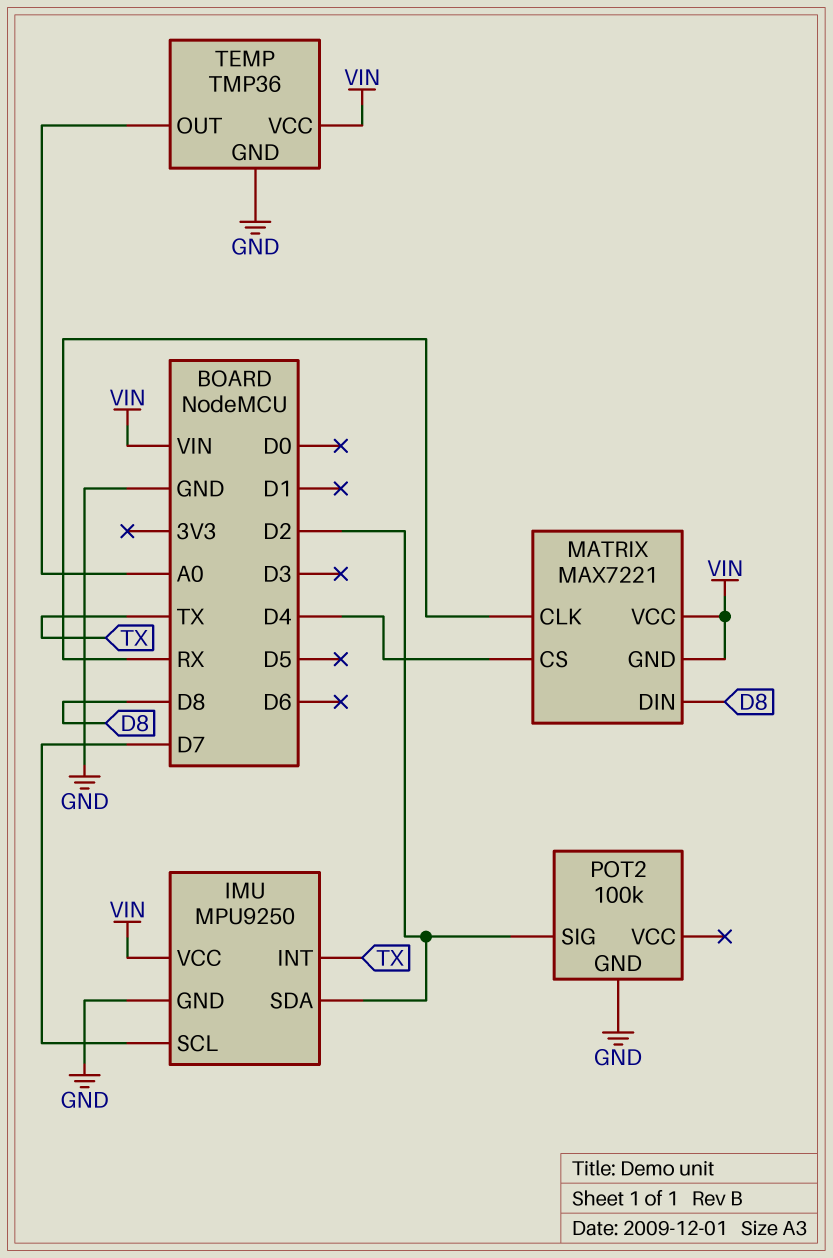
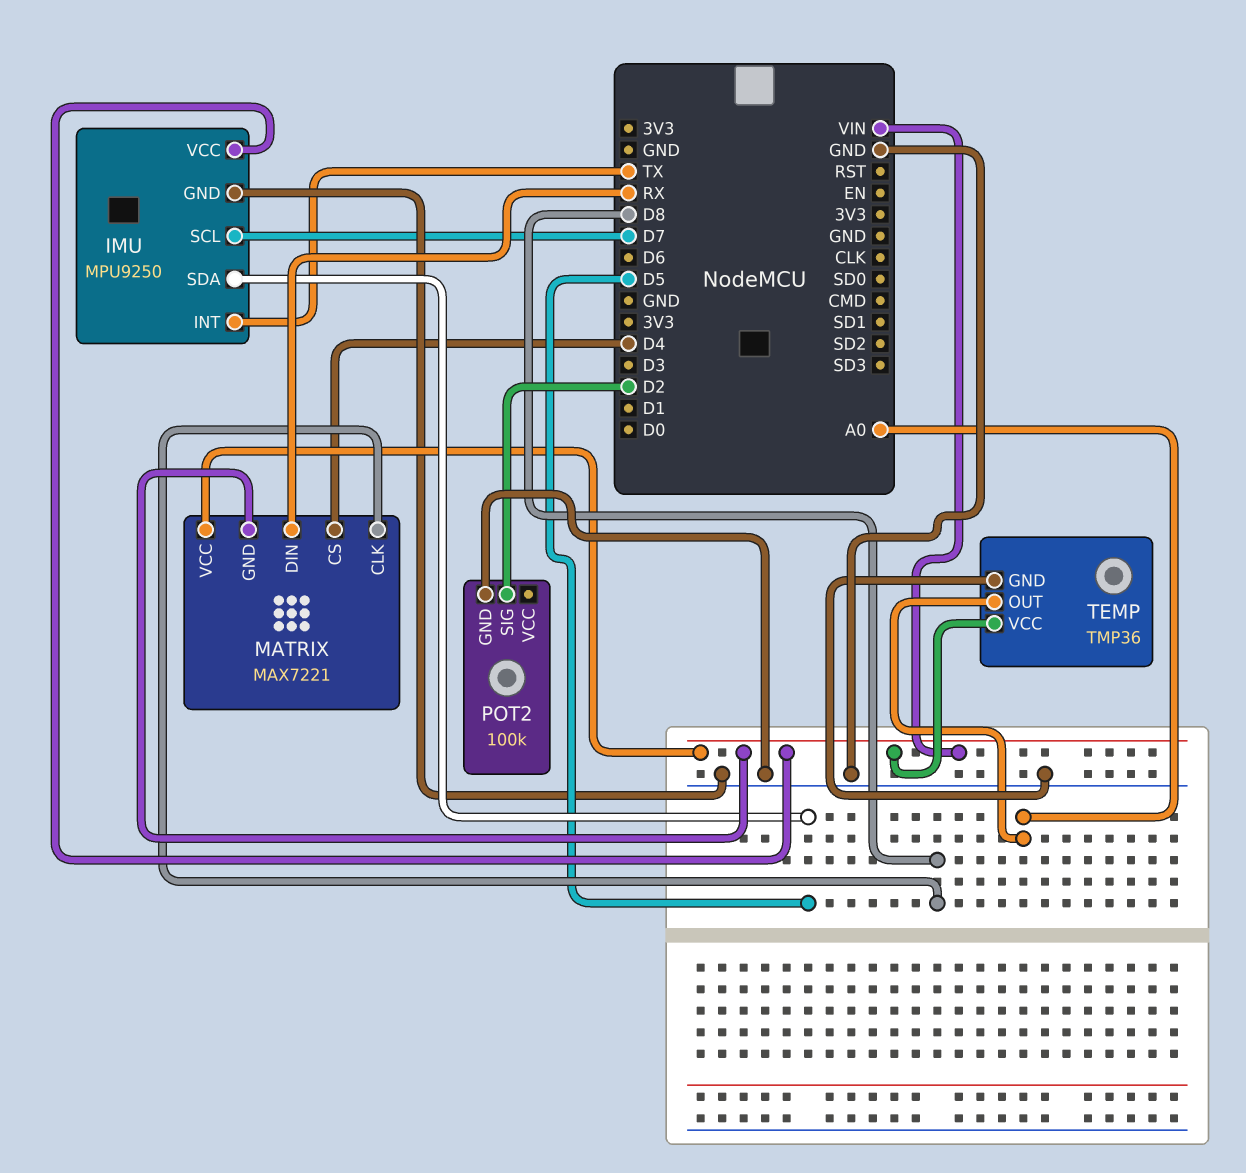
IMU pin SDA: D2 -> D5
MATRIX pin CLK: RX -> D8
MATRIX pin DIN: D8 -> RX

